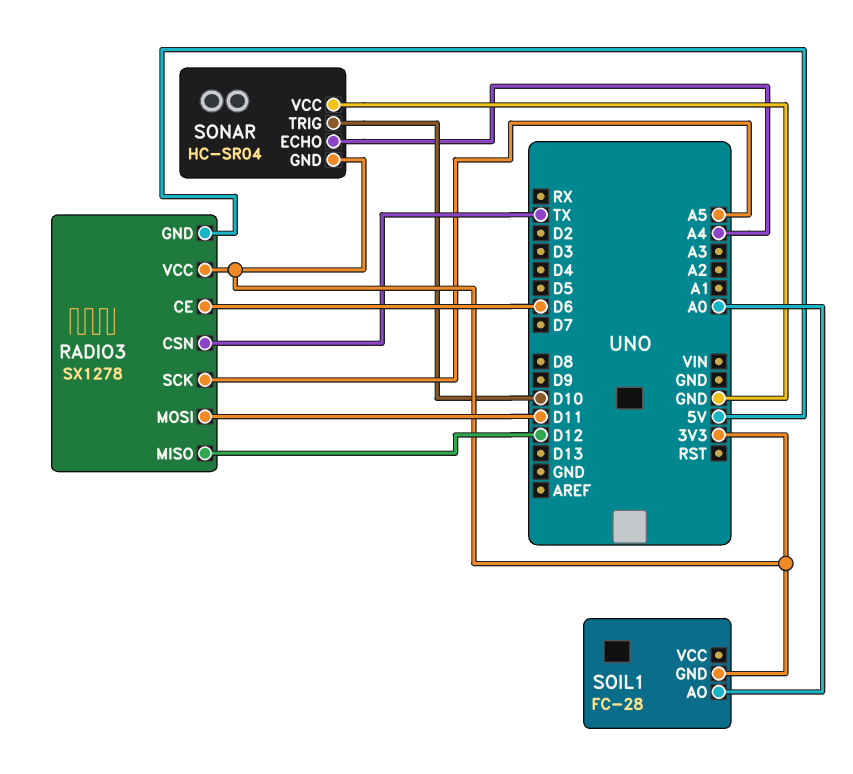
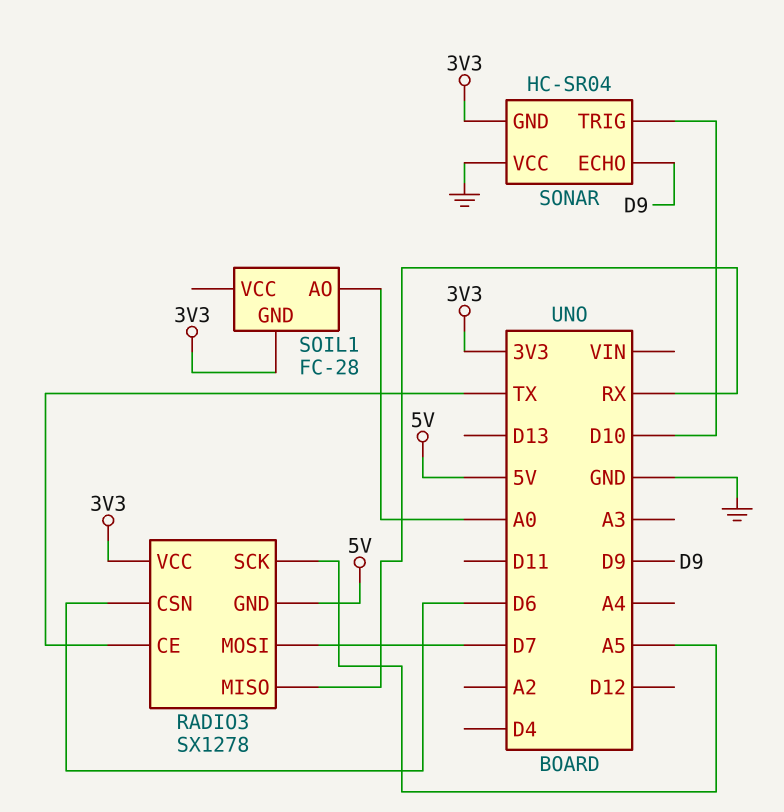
RADIO3 pin CE: D6 -> TX
RADIO3 pin CSN: TX -> D6
RADIO3 pin MISO: D12 -> RX
RADIO3 pin MOSI: D11 -> D7
SONAR pin ECHO: A4 -> D9

